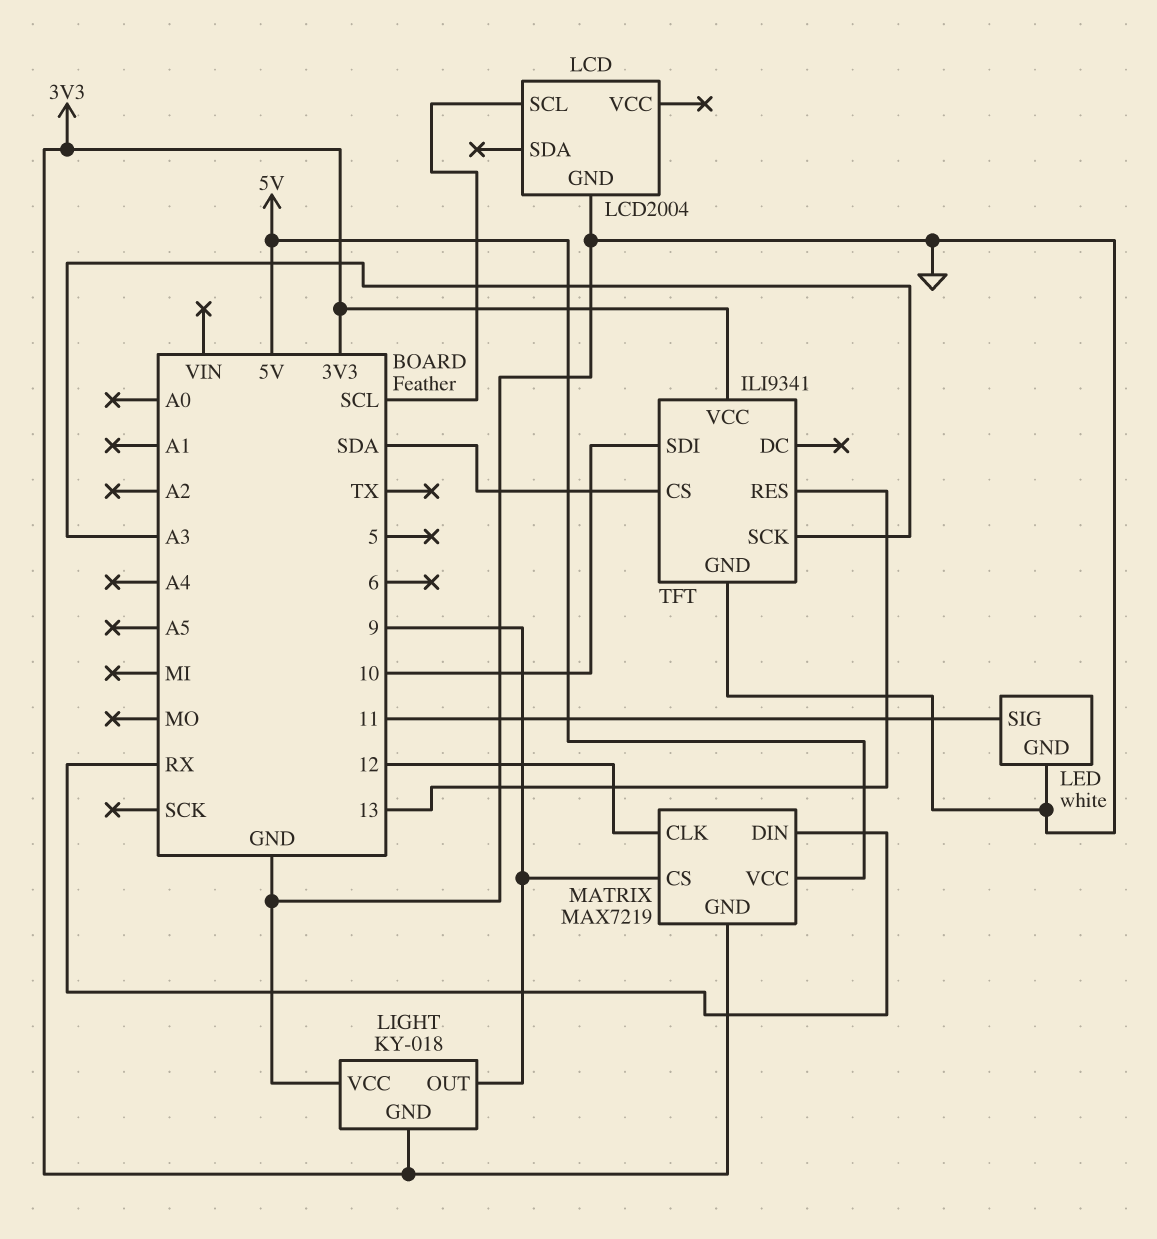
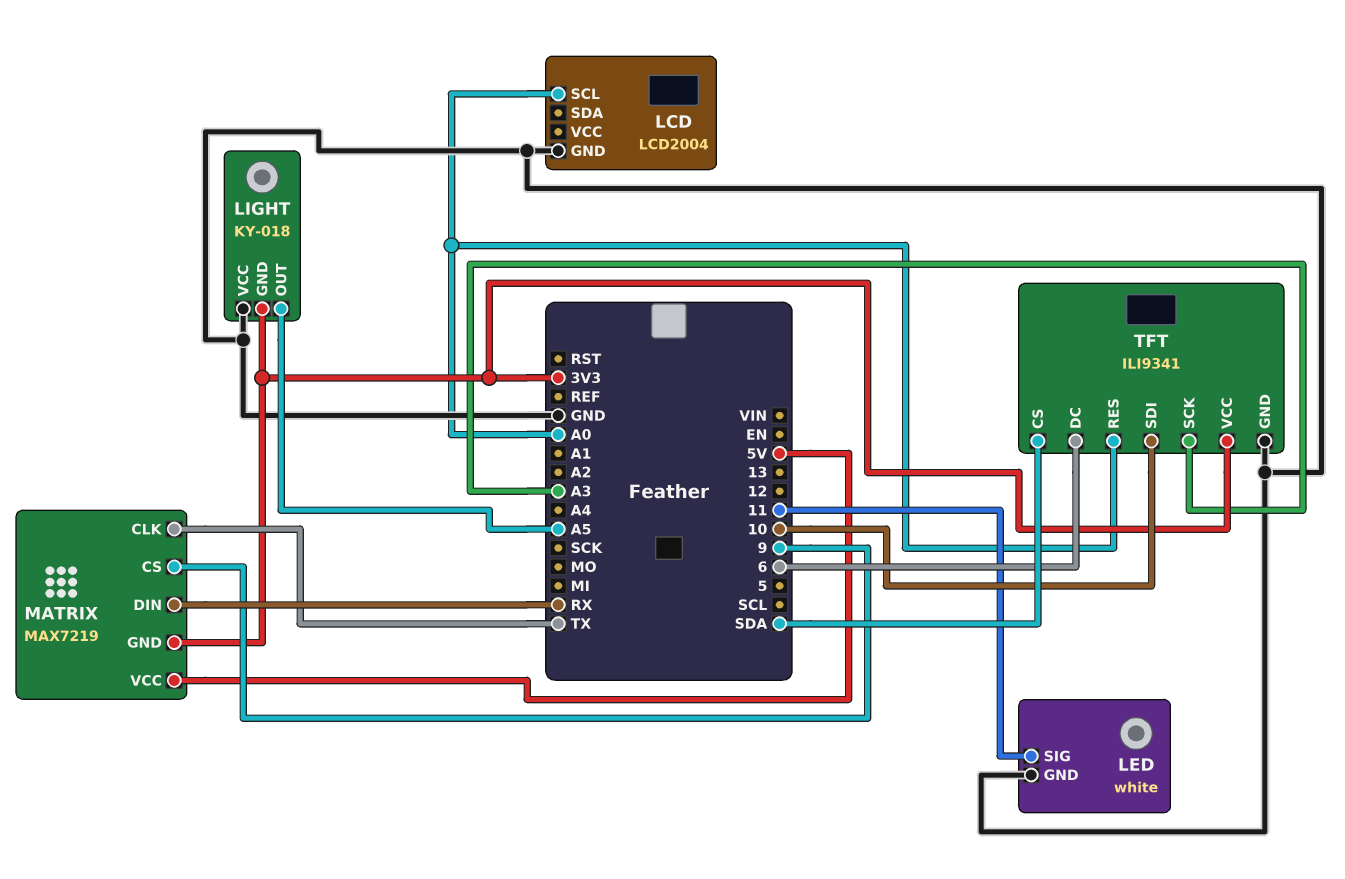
LCD pin SCL: SCL -> A0
LIGHT pin OUT: 9 -> A5
MATRIX pin CLK: 12 -> TX
TFT pin DC: none -> 6
TFT pin RES: 13 -> A0

